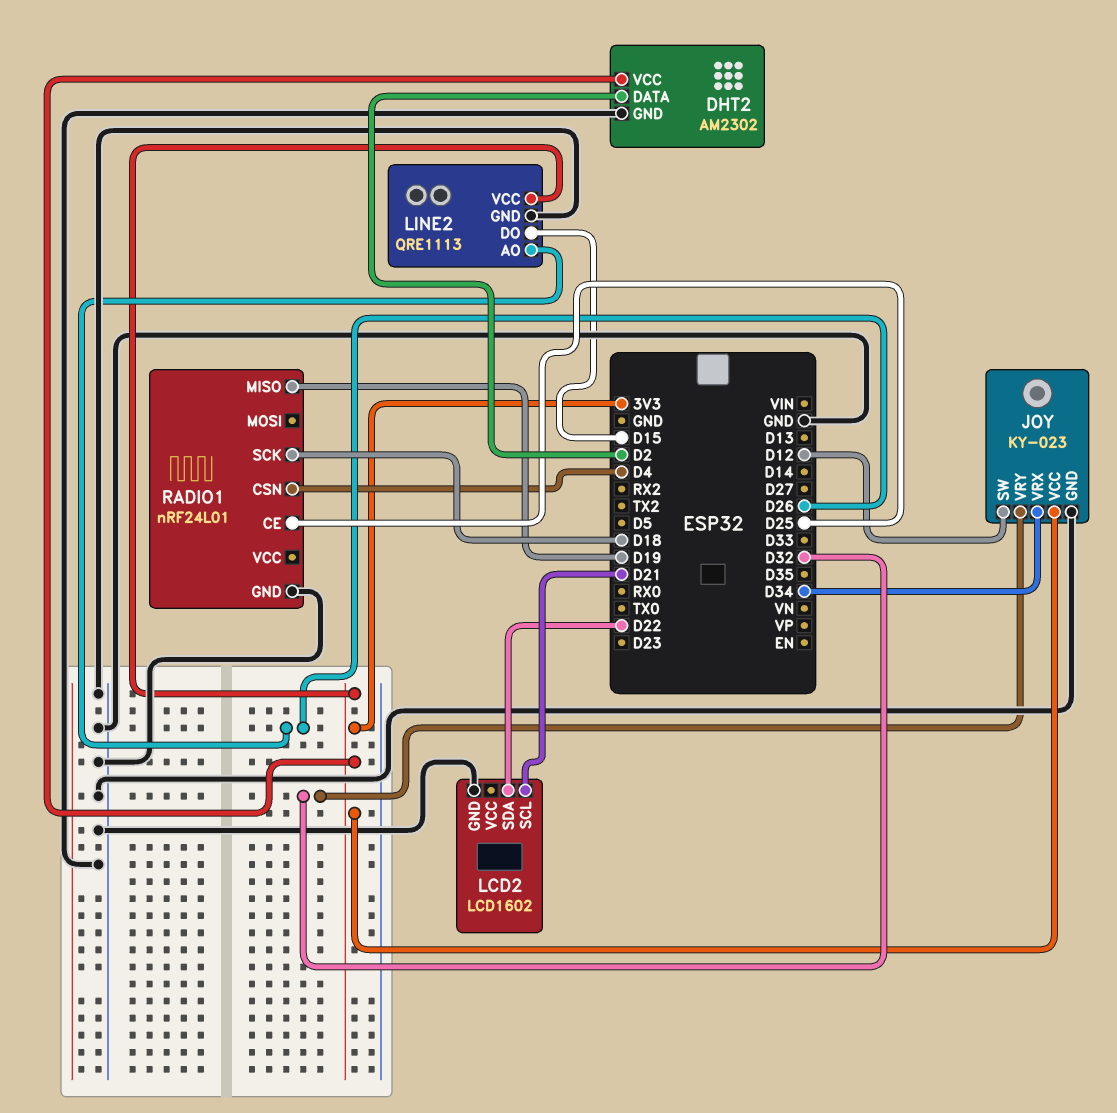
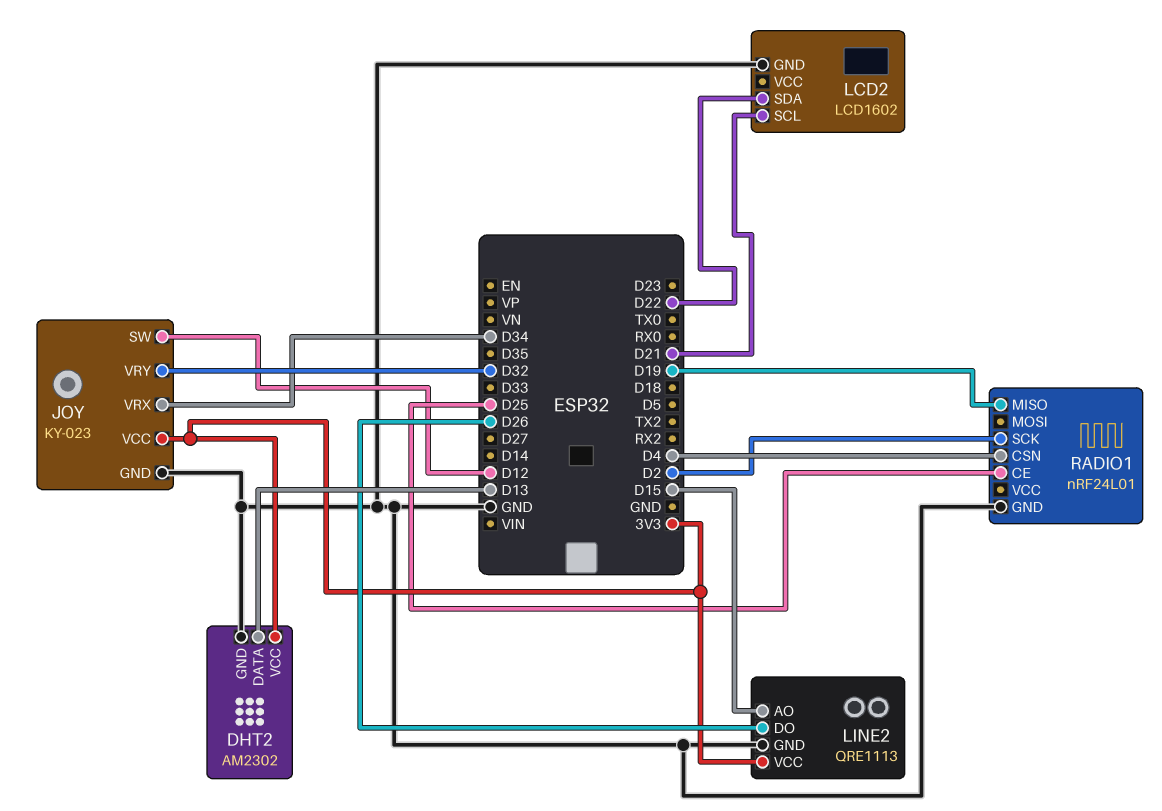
DHT2 pin DATA: D2 -> D13
LINE2 pin AO: D26 -> D15
LINE2 pin DO: D15 -> D26
RADIO1 pin SCK: D18 -> D2

